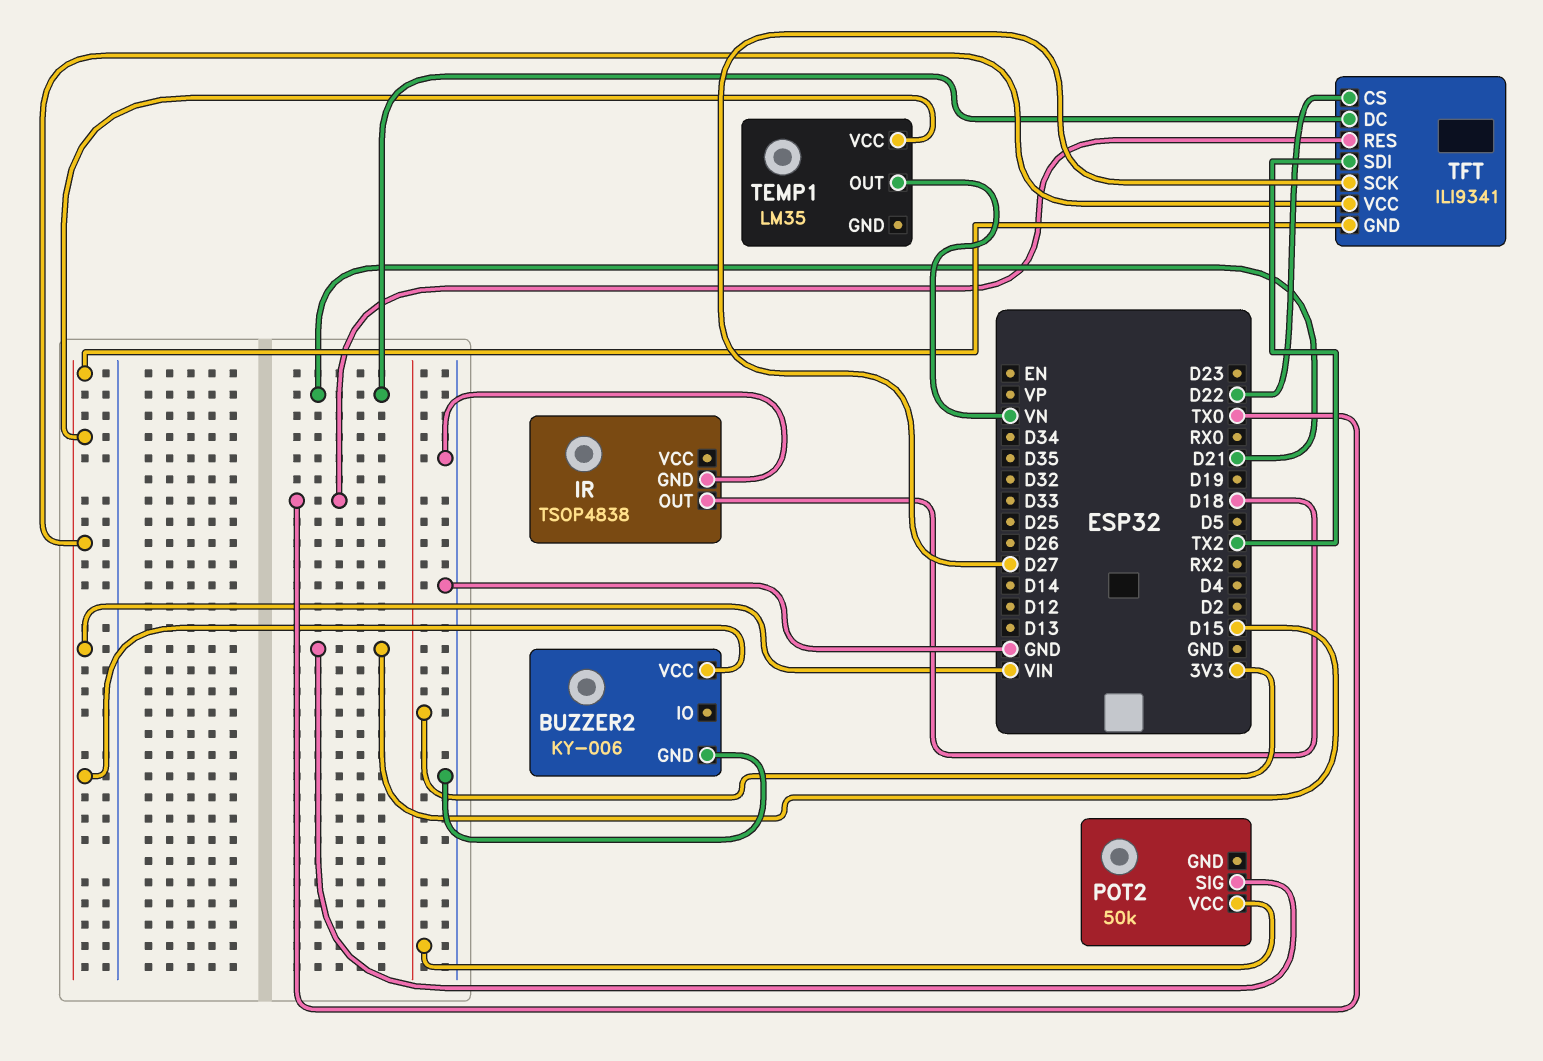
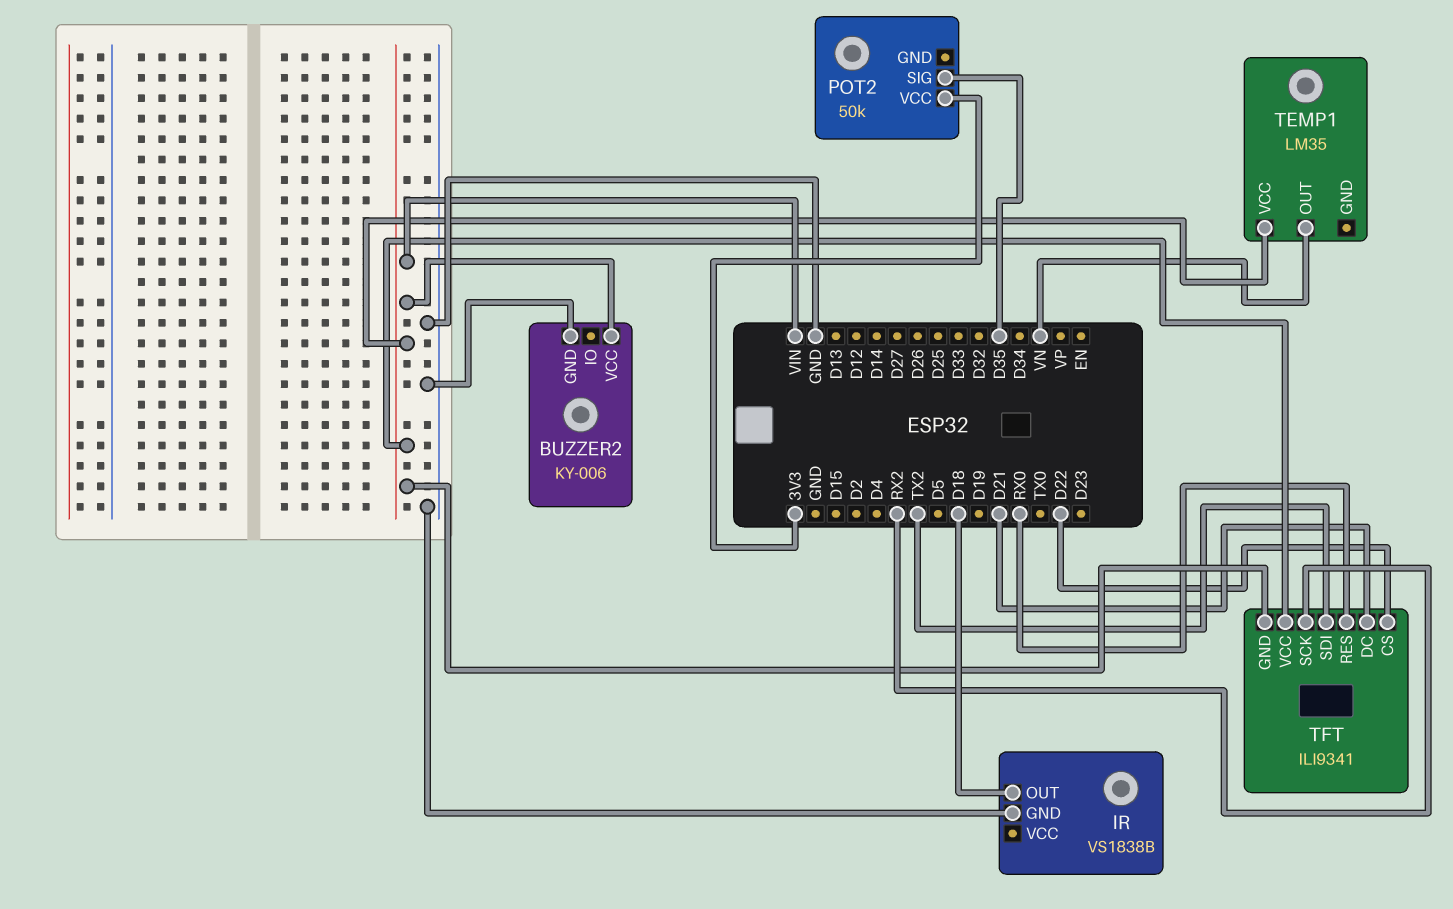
IR: TSOP4838 -> VS1838B
POT2 pin SIG: D15 -> D35
TFT pin RES: TX0 -> RX0
TFT pin SCK: D27 -> RX2

